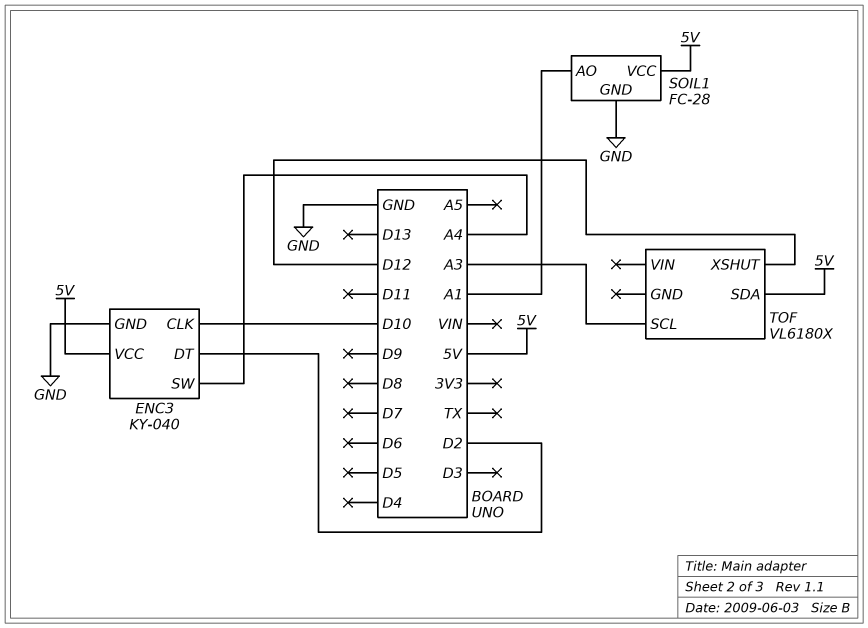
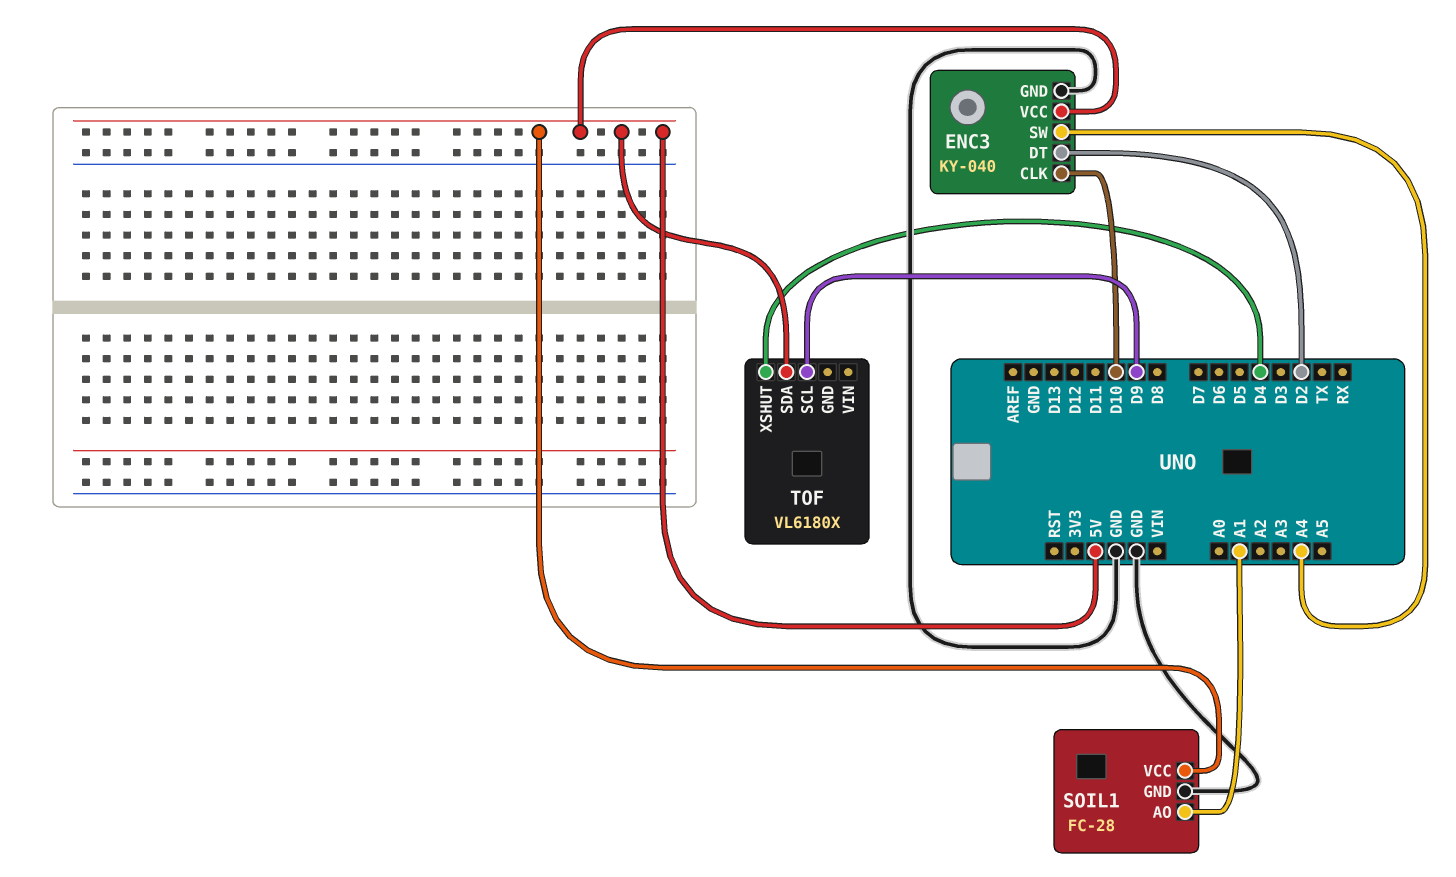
TOF pin SCL: A3 -> D9
TOF pin XSHUT: D12 -> D4

